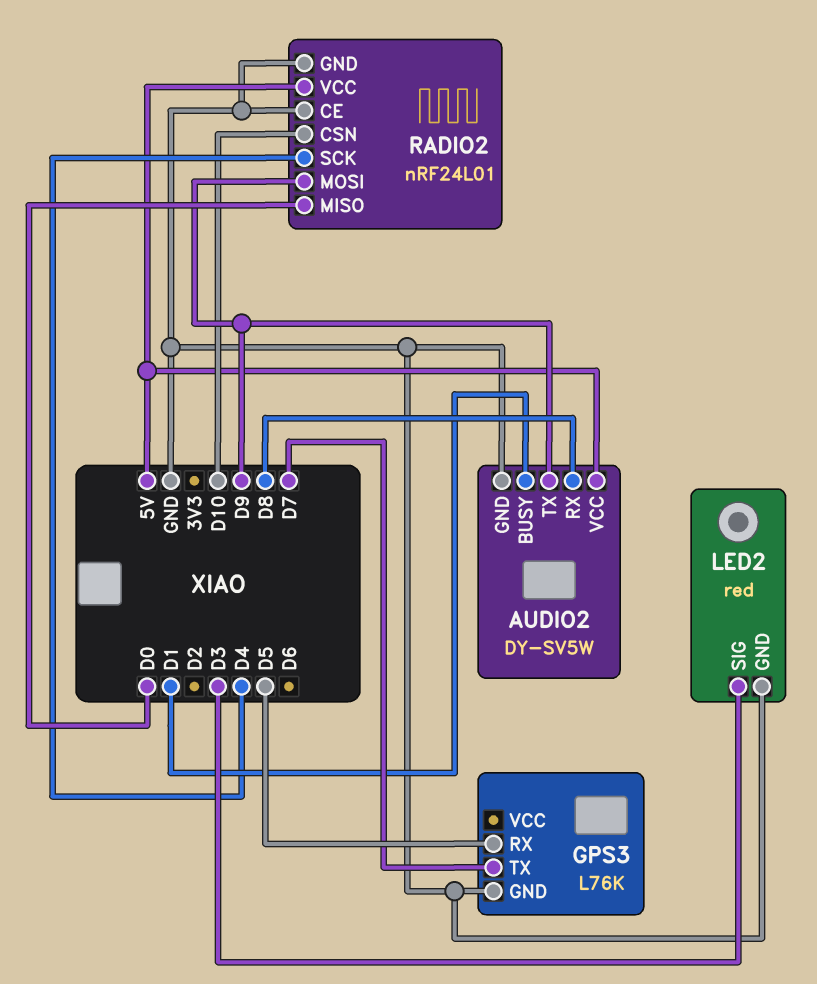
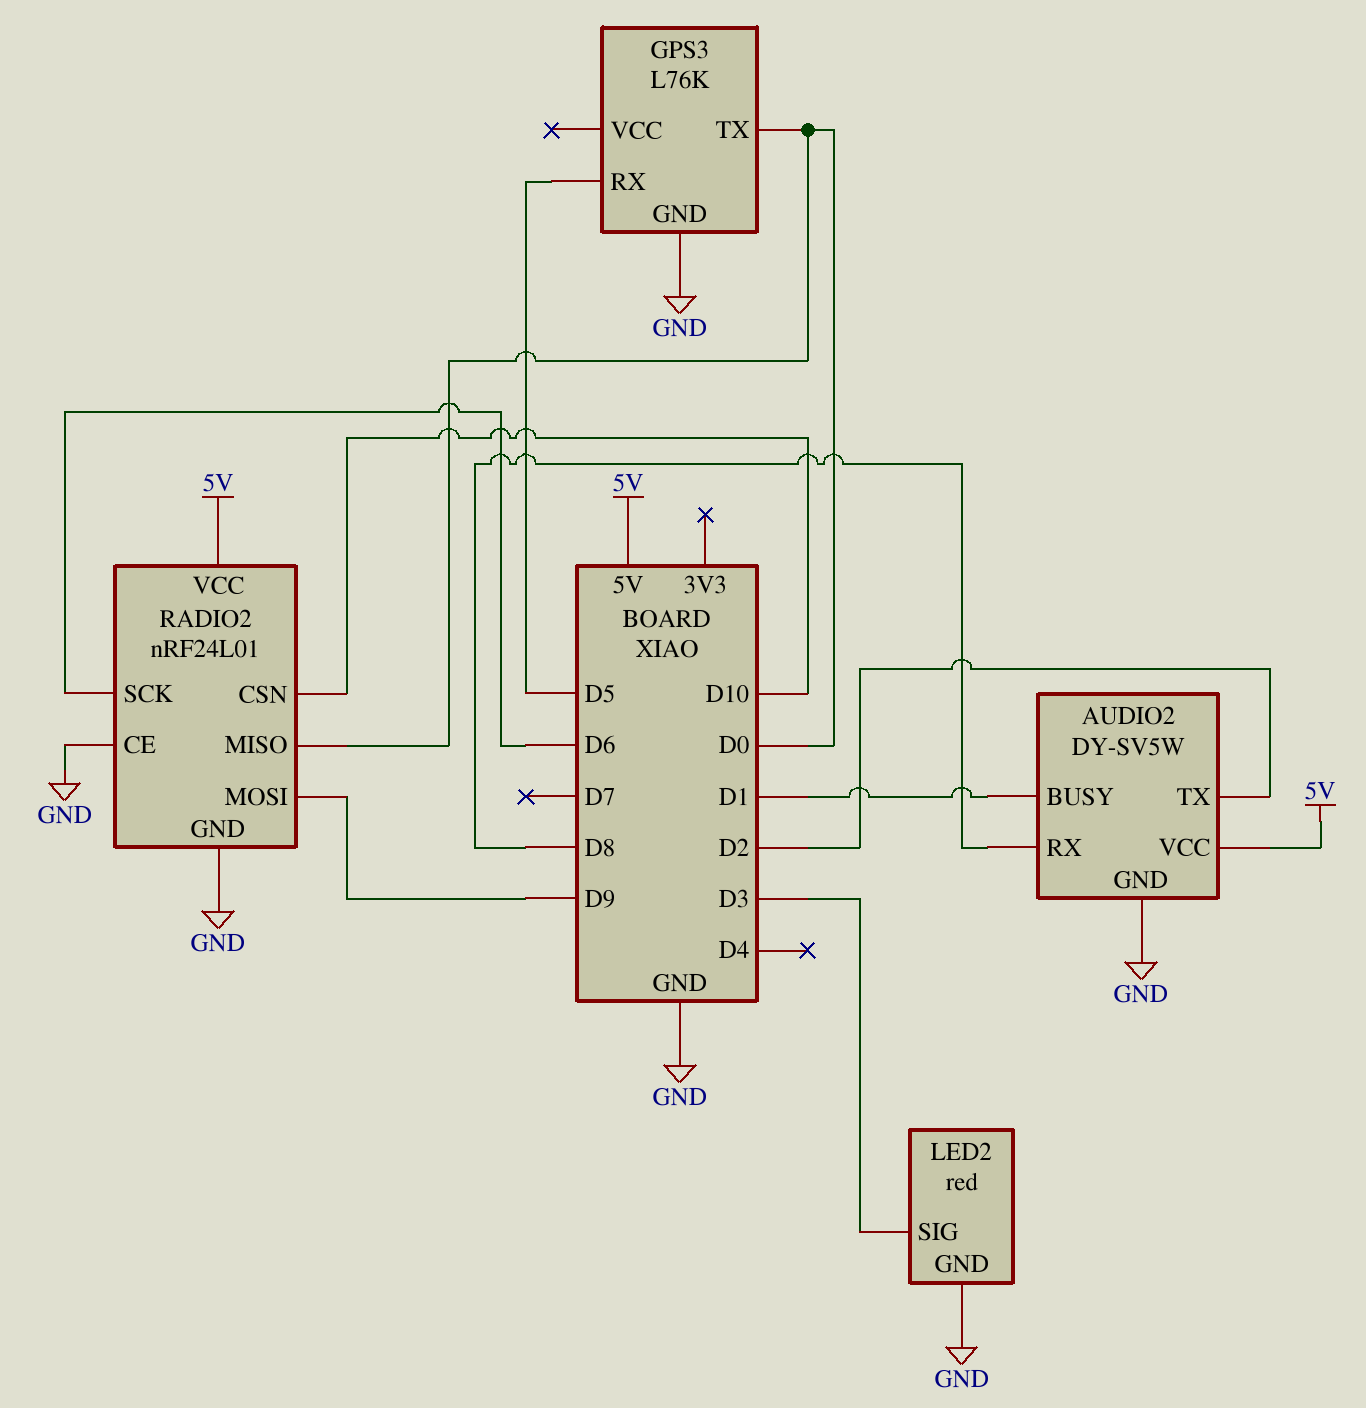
AUDIO2 pin TX: D9 -> D2
GPS3 pin TX: D7 -> D0
RADIO2 pin SCK: D4 -> D6

